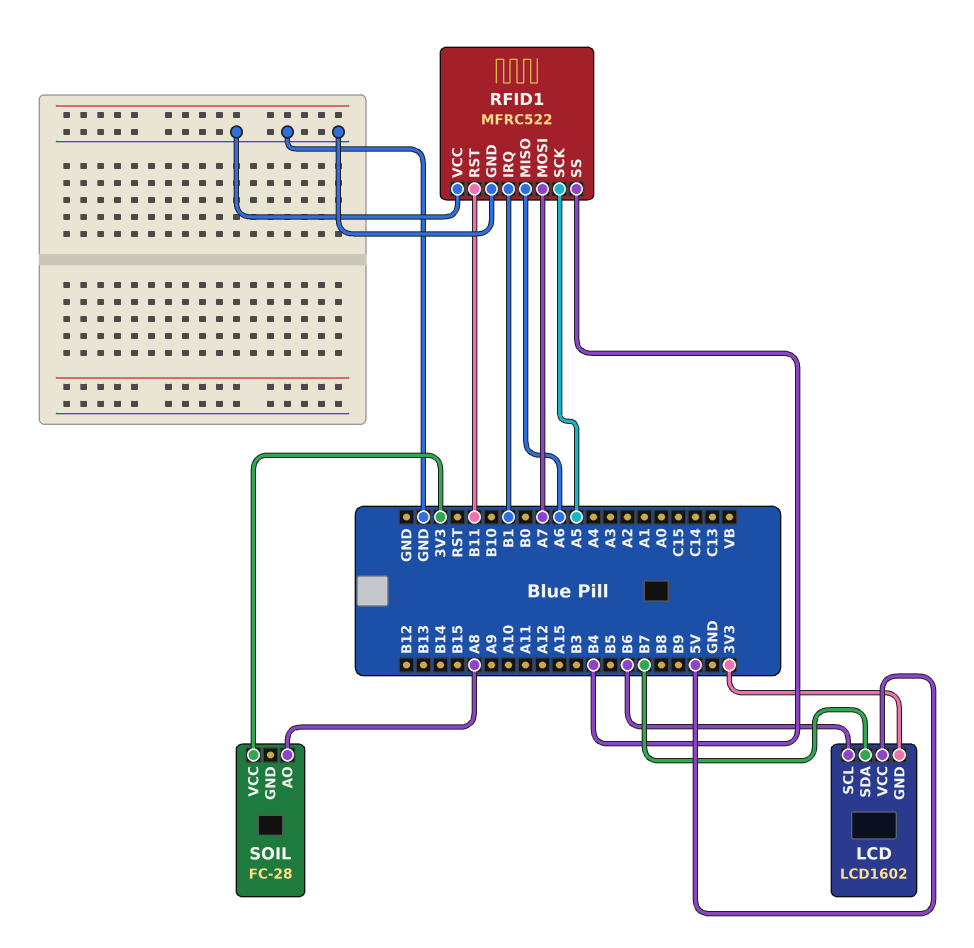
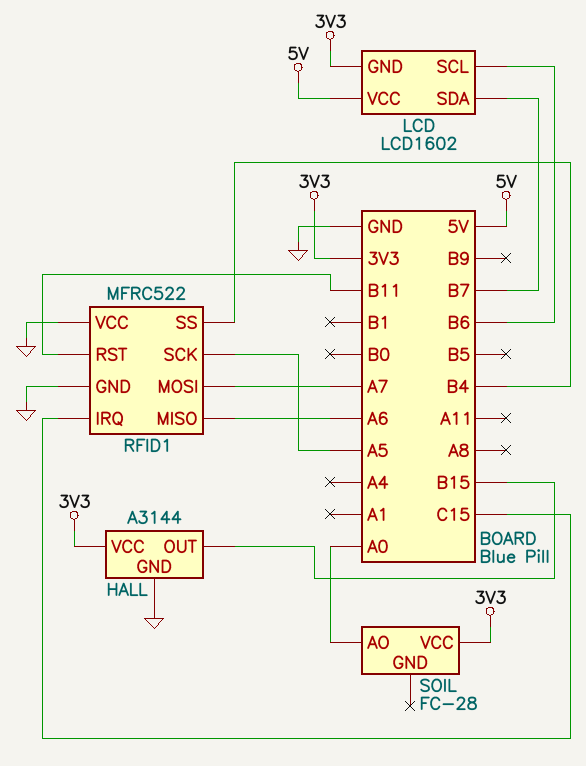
HALL: none -> A3144
HALL pin GND: none -> GND
HALL pin OUT: none -> B15
HALL pin VCC: none -> 3V3
RFID1 pin IRQ: B1 -> C15
SOIL pin AO: A8 -> A0

